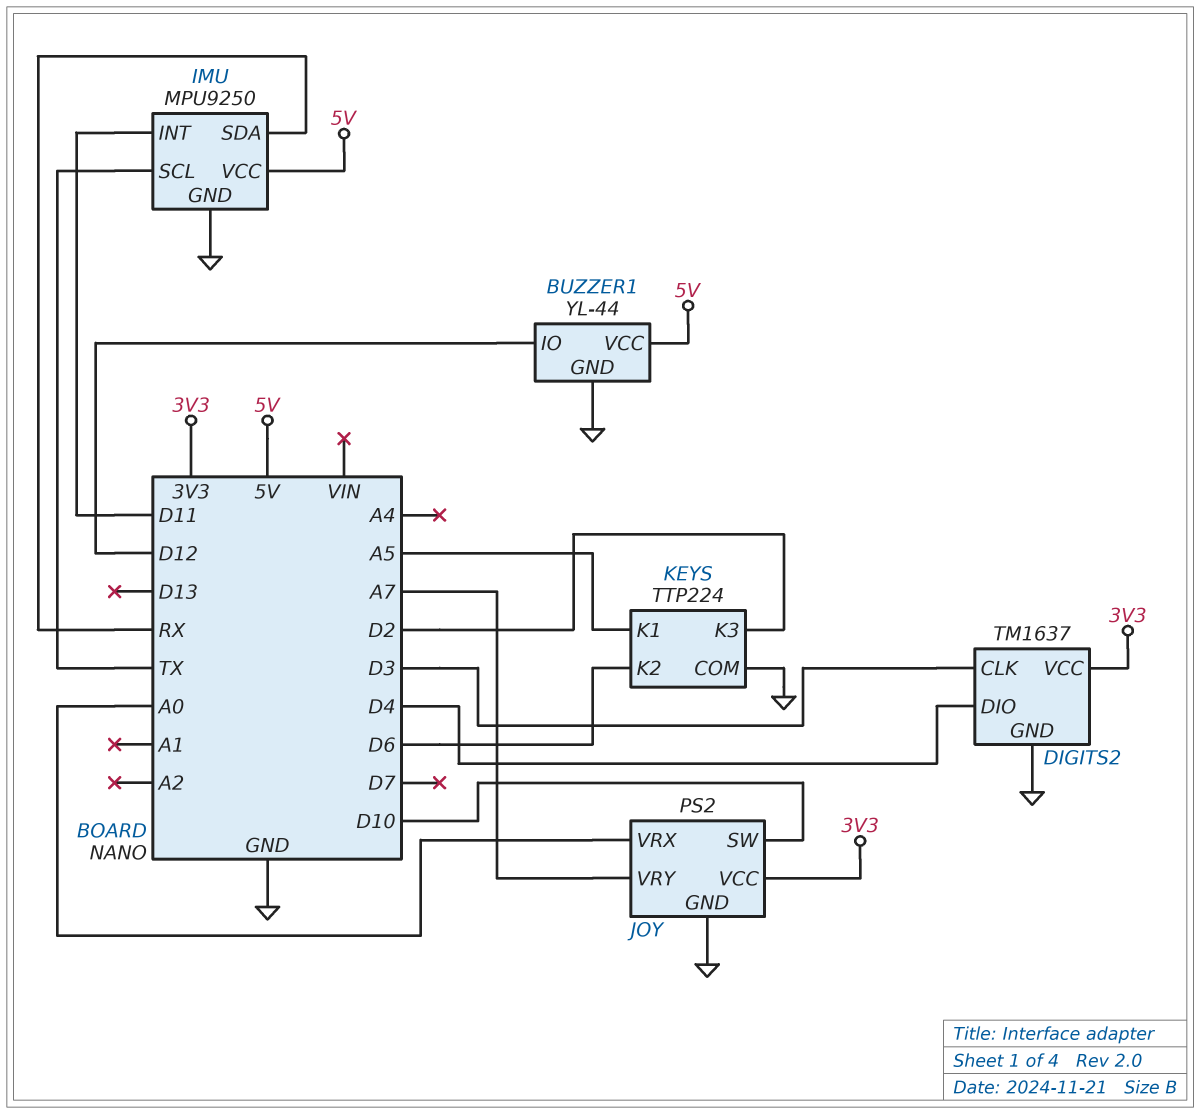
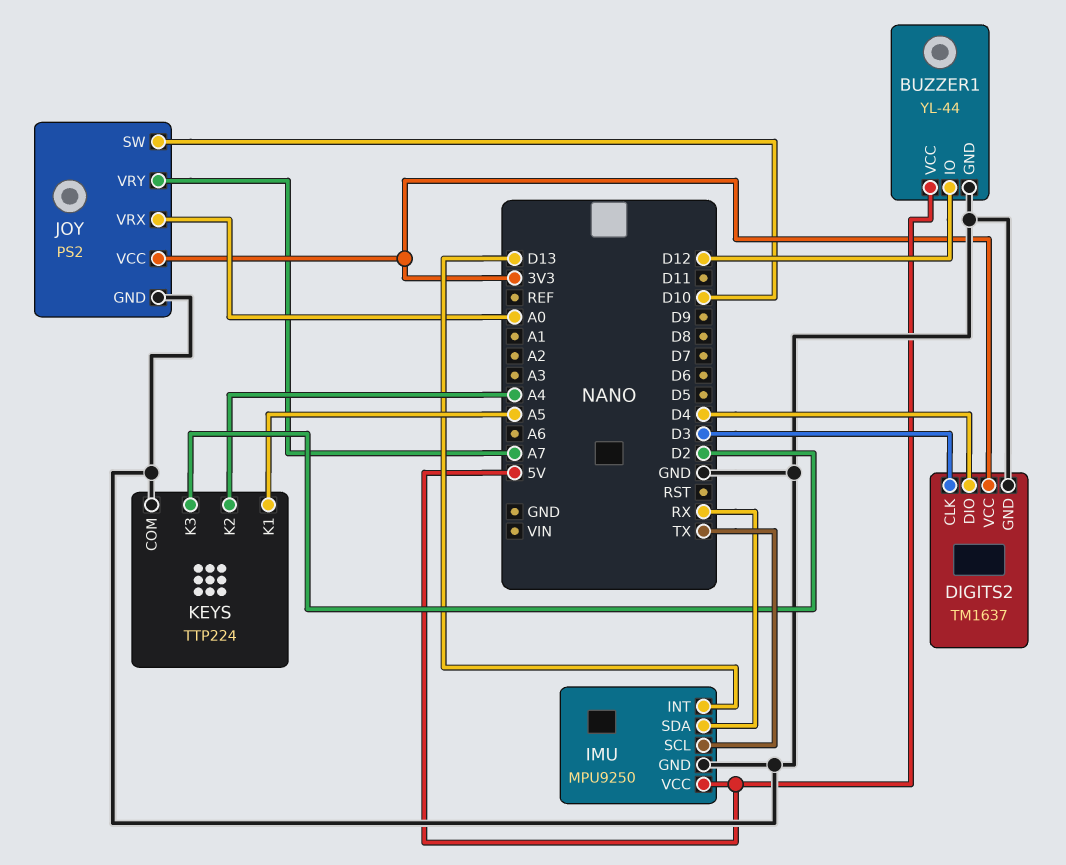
IMU pin INT: D11 -> D13
KEYS pin K2: D6 -> A4

